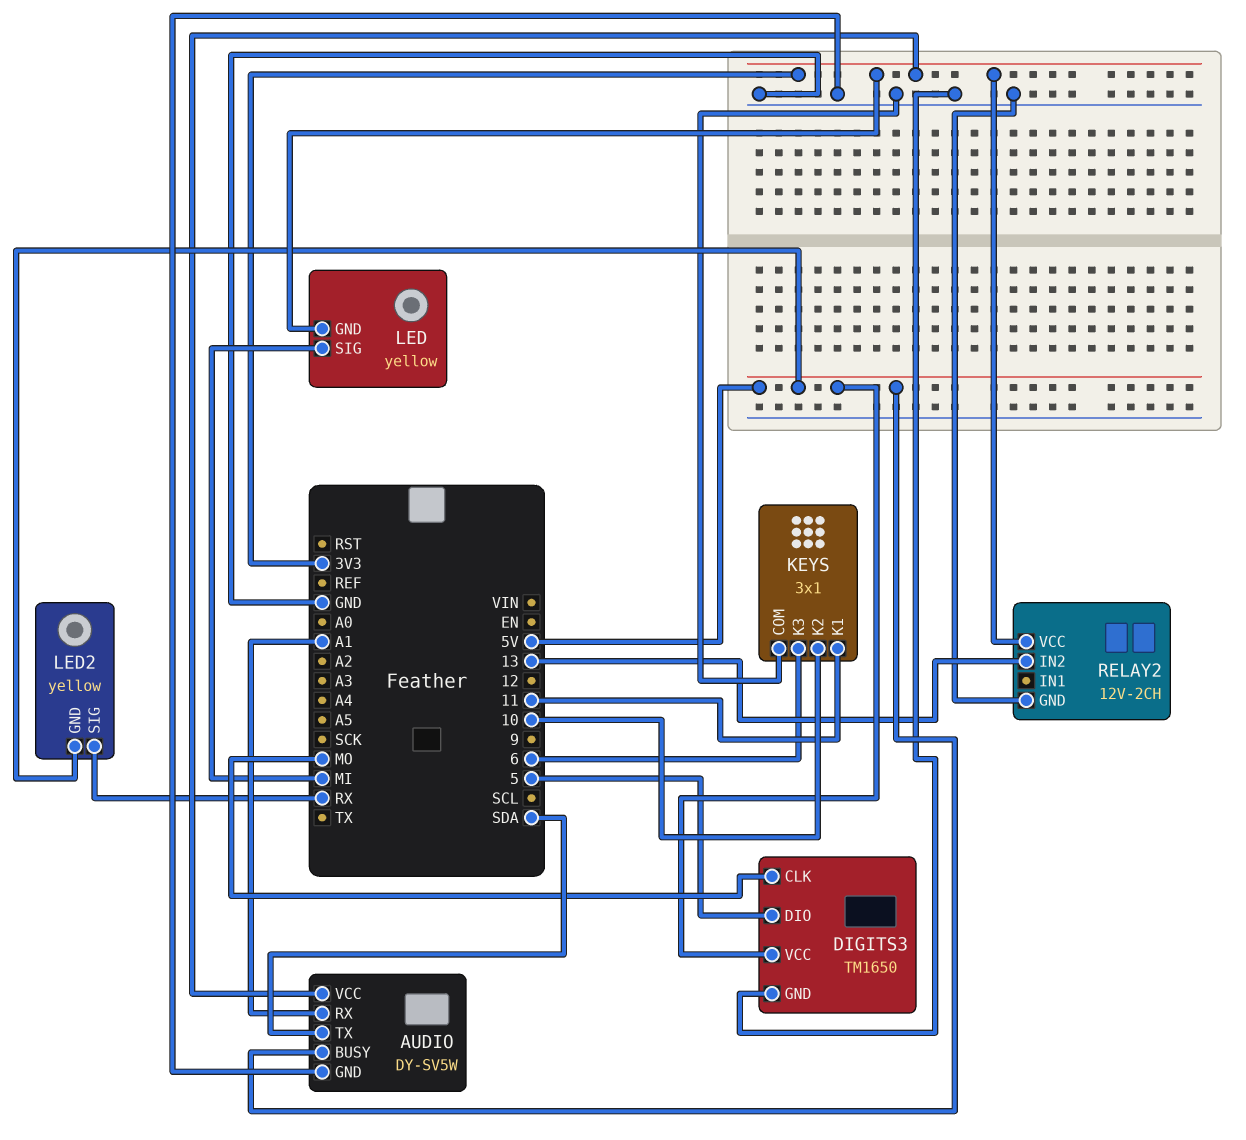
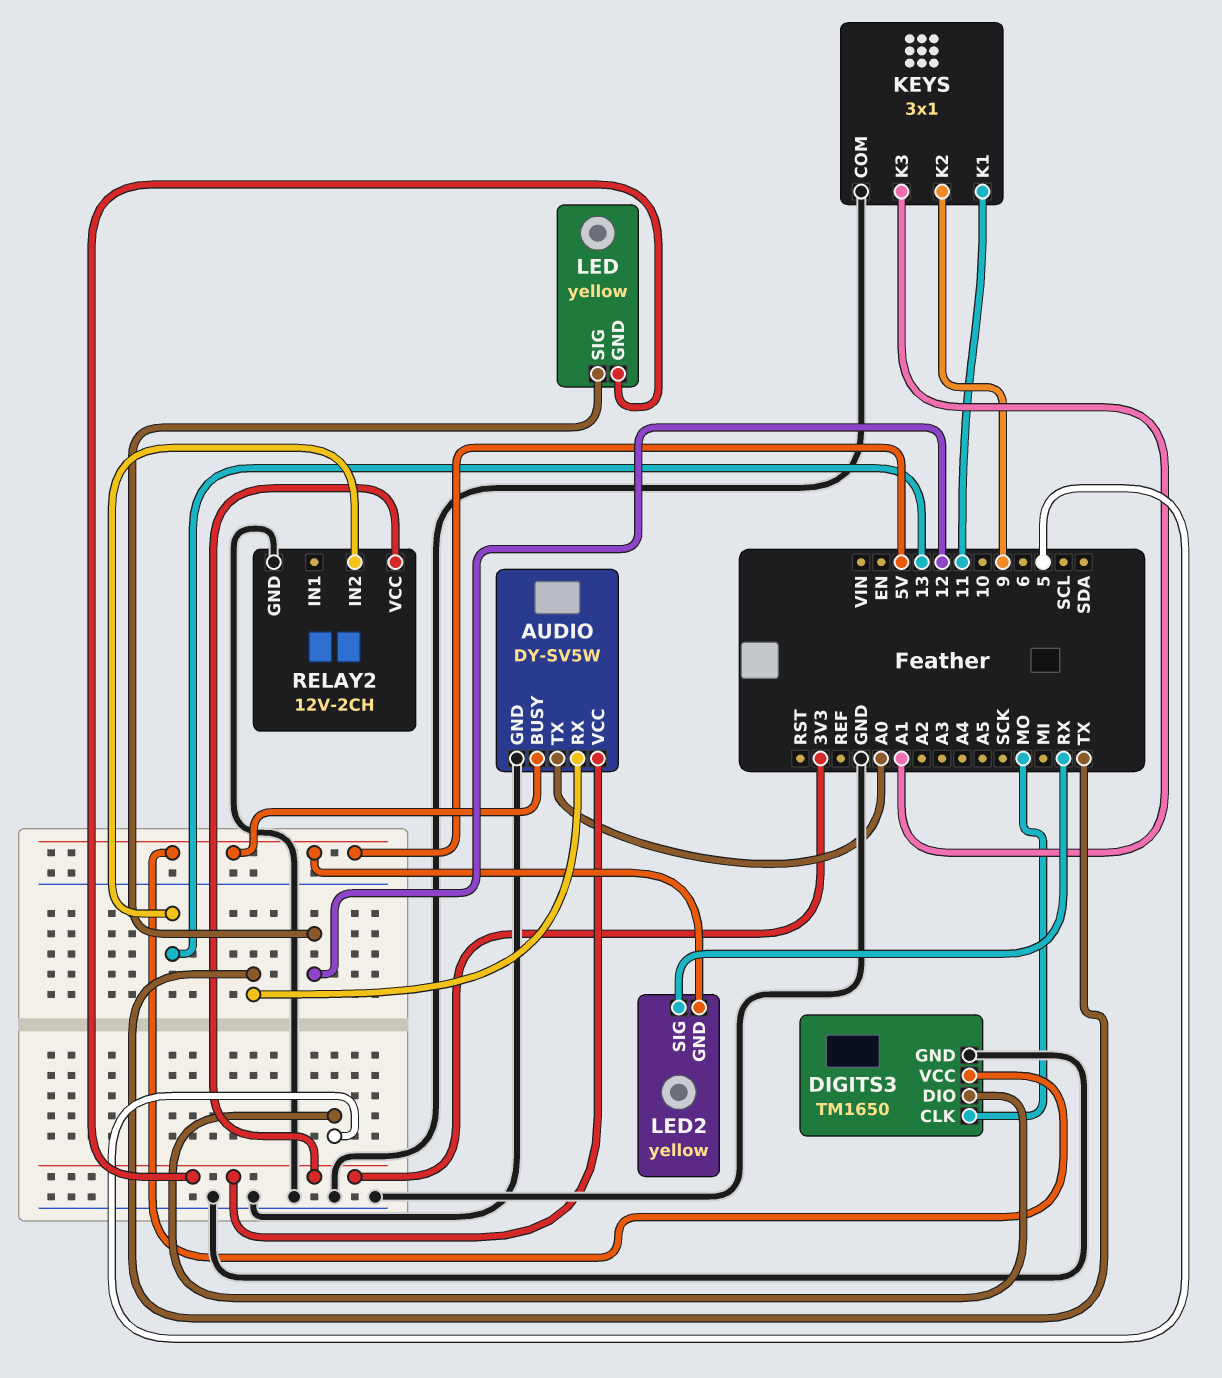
AUDIO pin RX: A1 -> TX
AUDIO pin TX: SDA -> A0
KEYS pin K2: 10 -> 9
KEYS pin K3: 6 -> A1
LED pin SIG: MI -> 12

